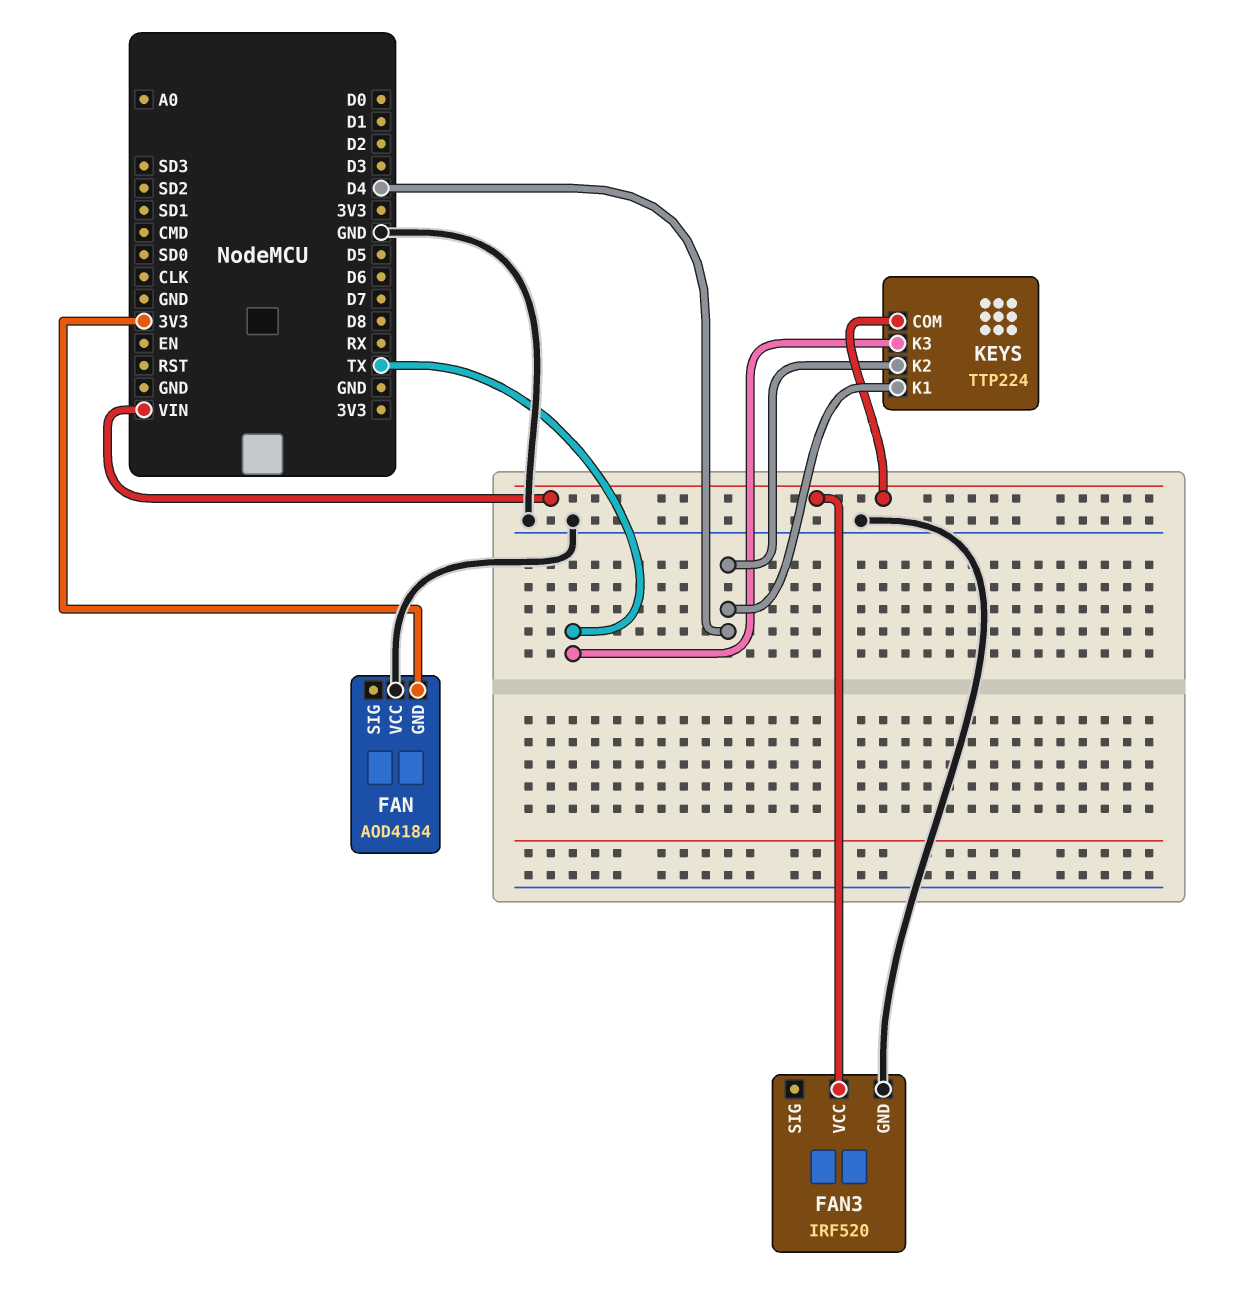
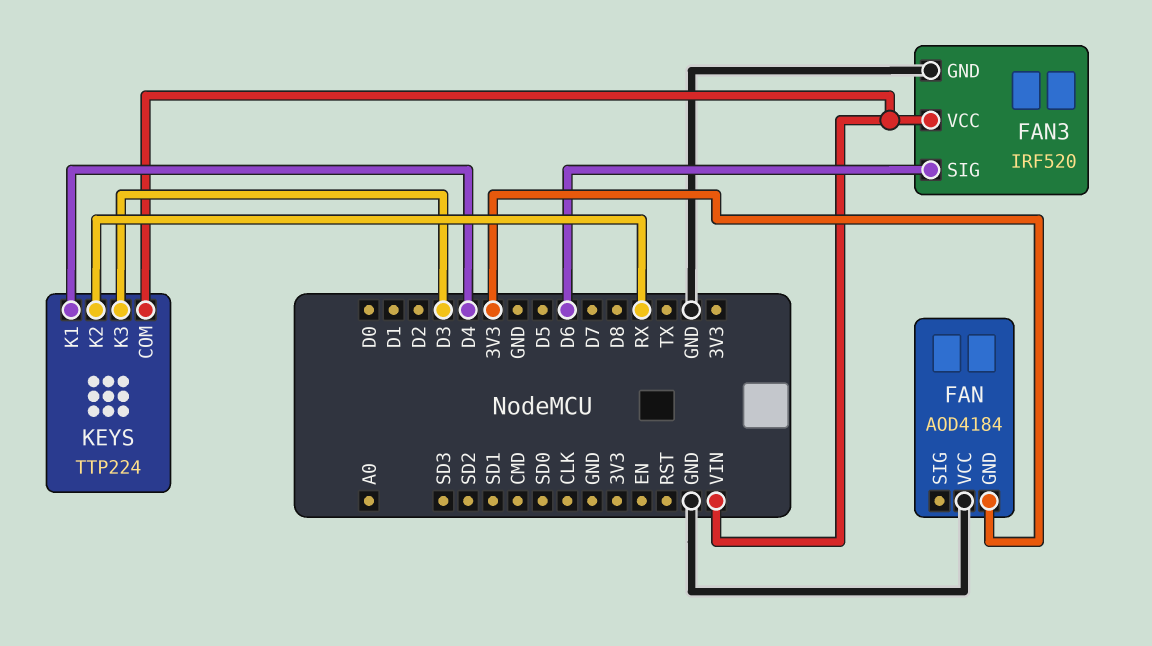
FAN3 pin SIG: none -> D6
KEYS pin K2: D4 -> RX
KEYS pin K3: TX -> D3

